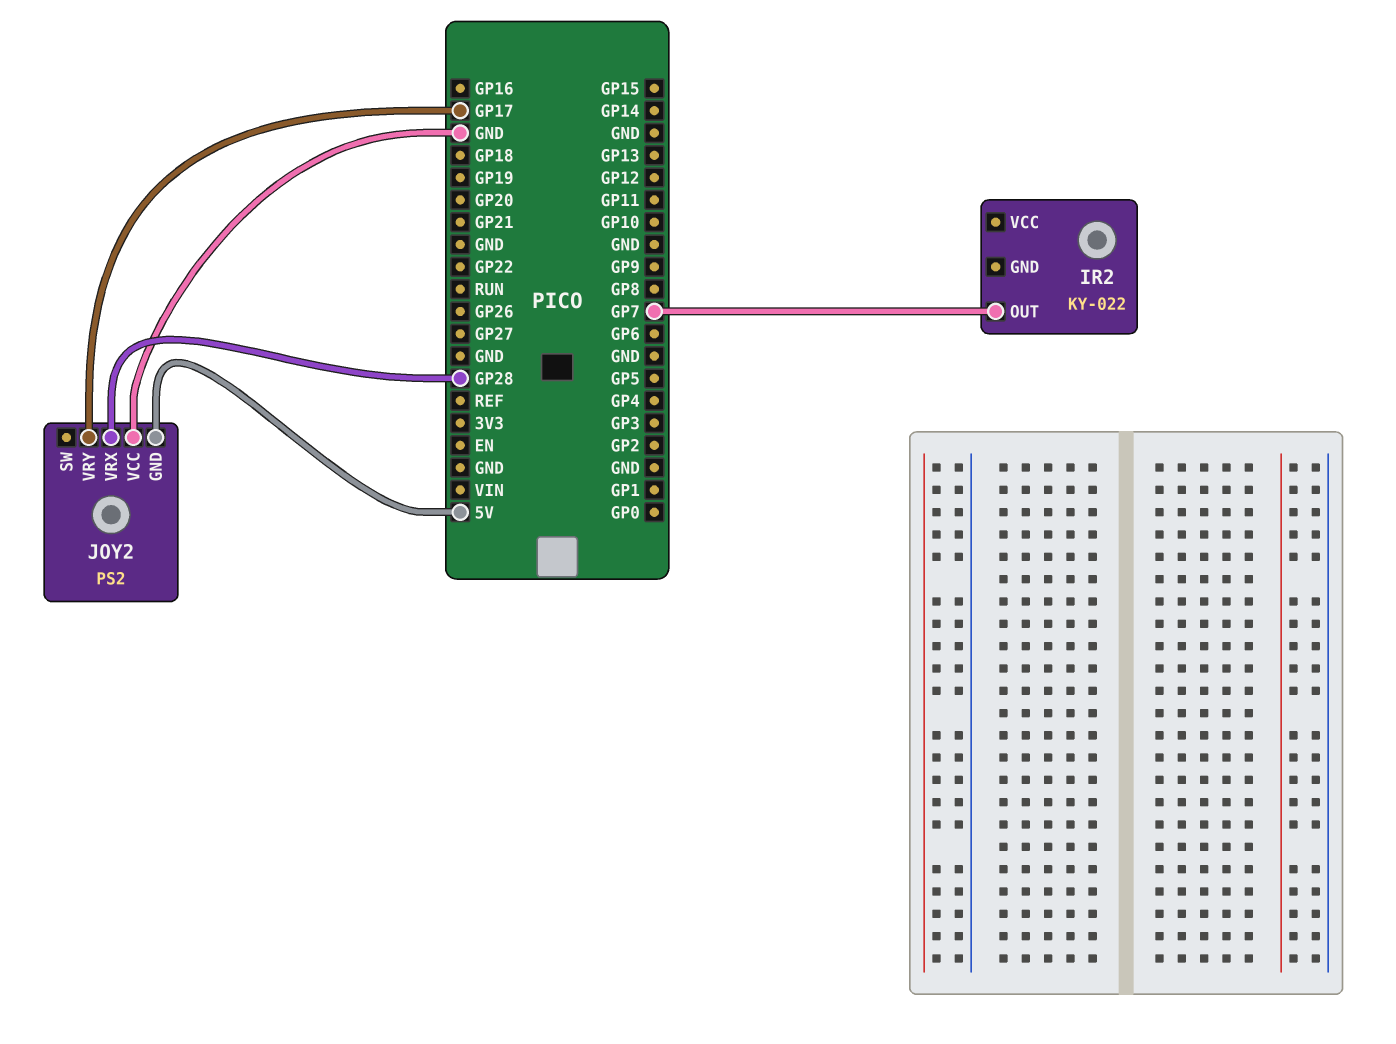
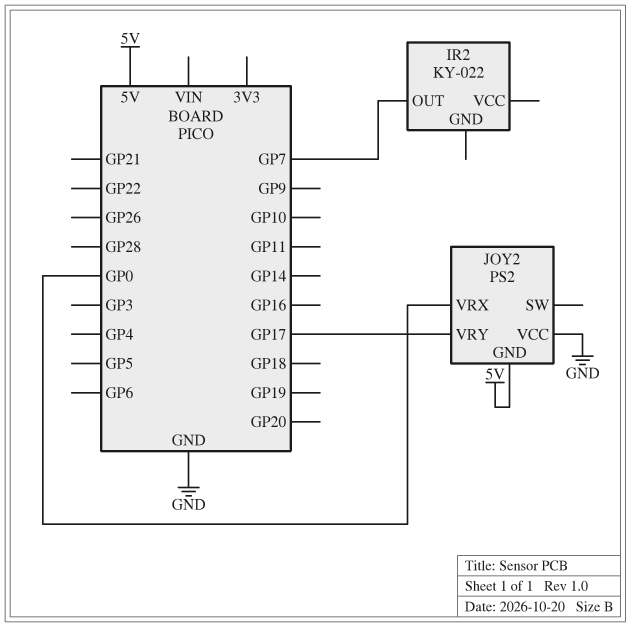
JOY2 pin VRX: GP28 -> GP0

